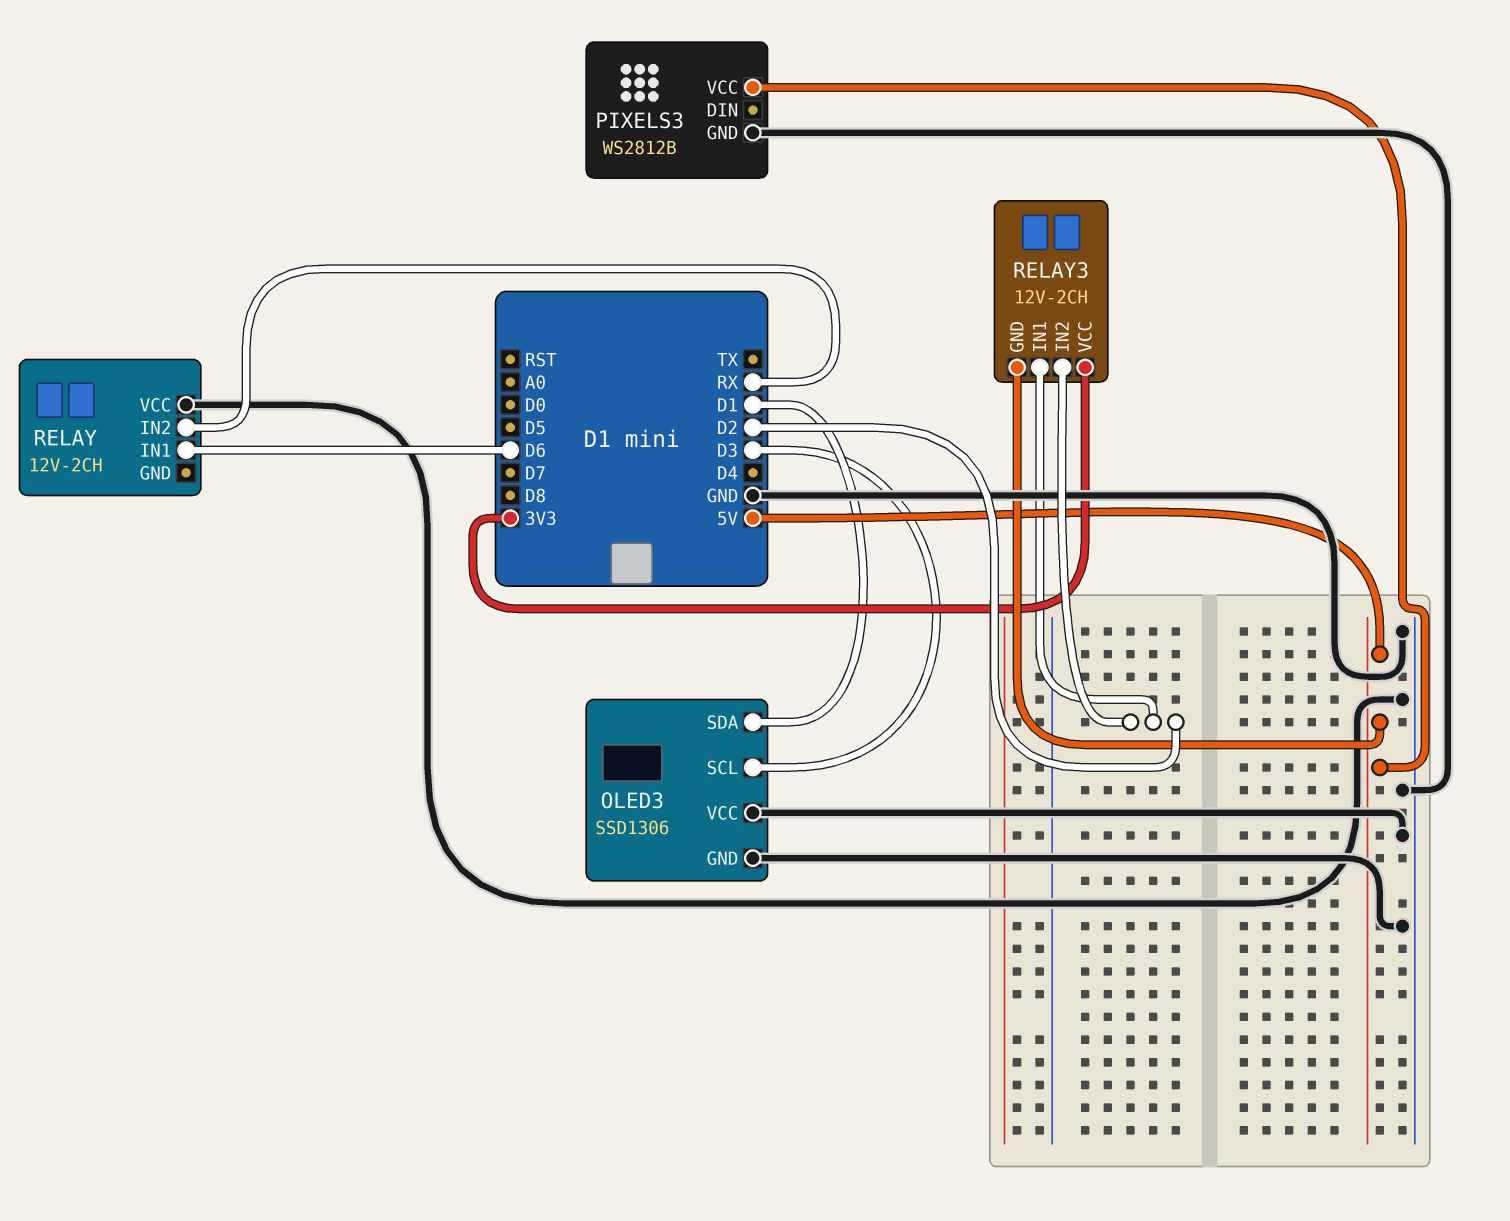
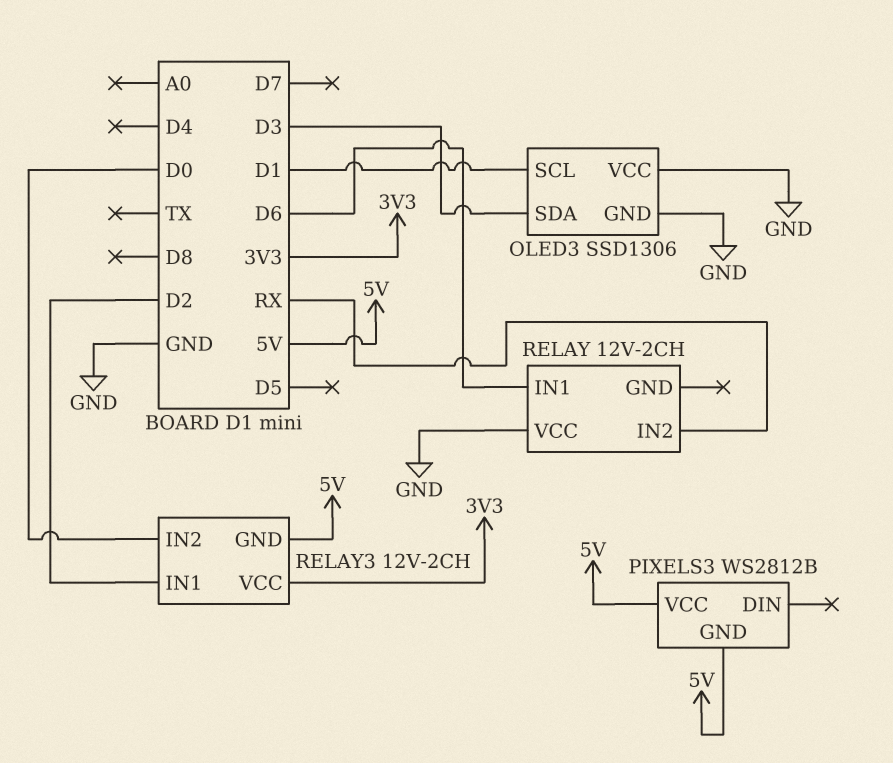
OLED3 pin SCL: D3 -> D1
OLED3 pin SDA: D1 -> D3
PIXELS3 pin GND: GND -> 5V
RELAY3 pin IN2: D2 -> D0

